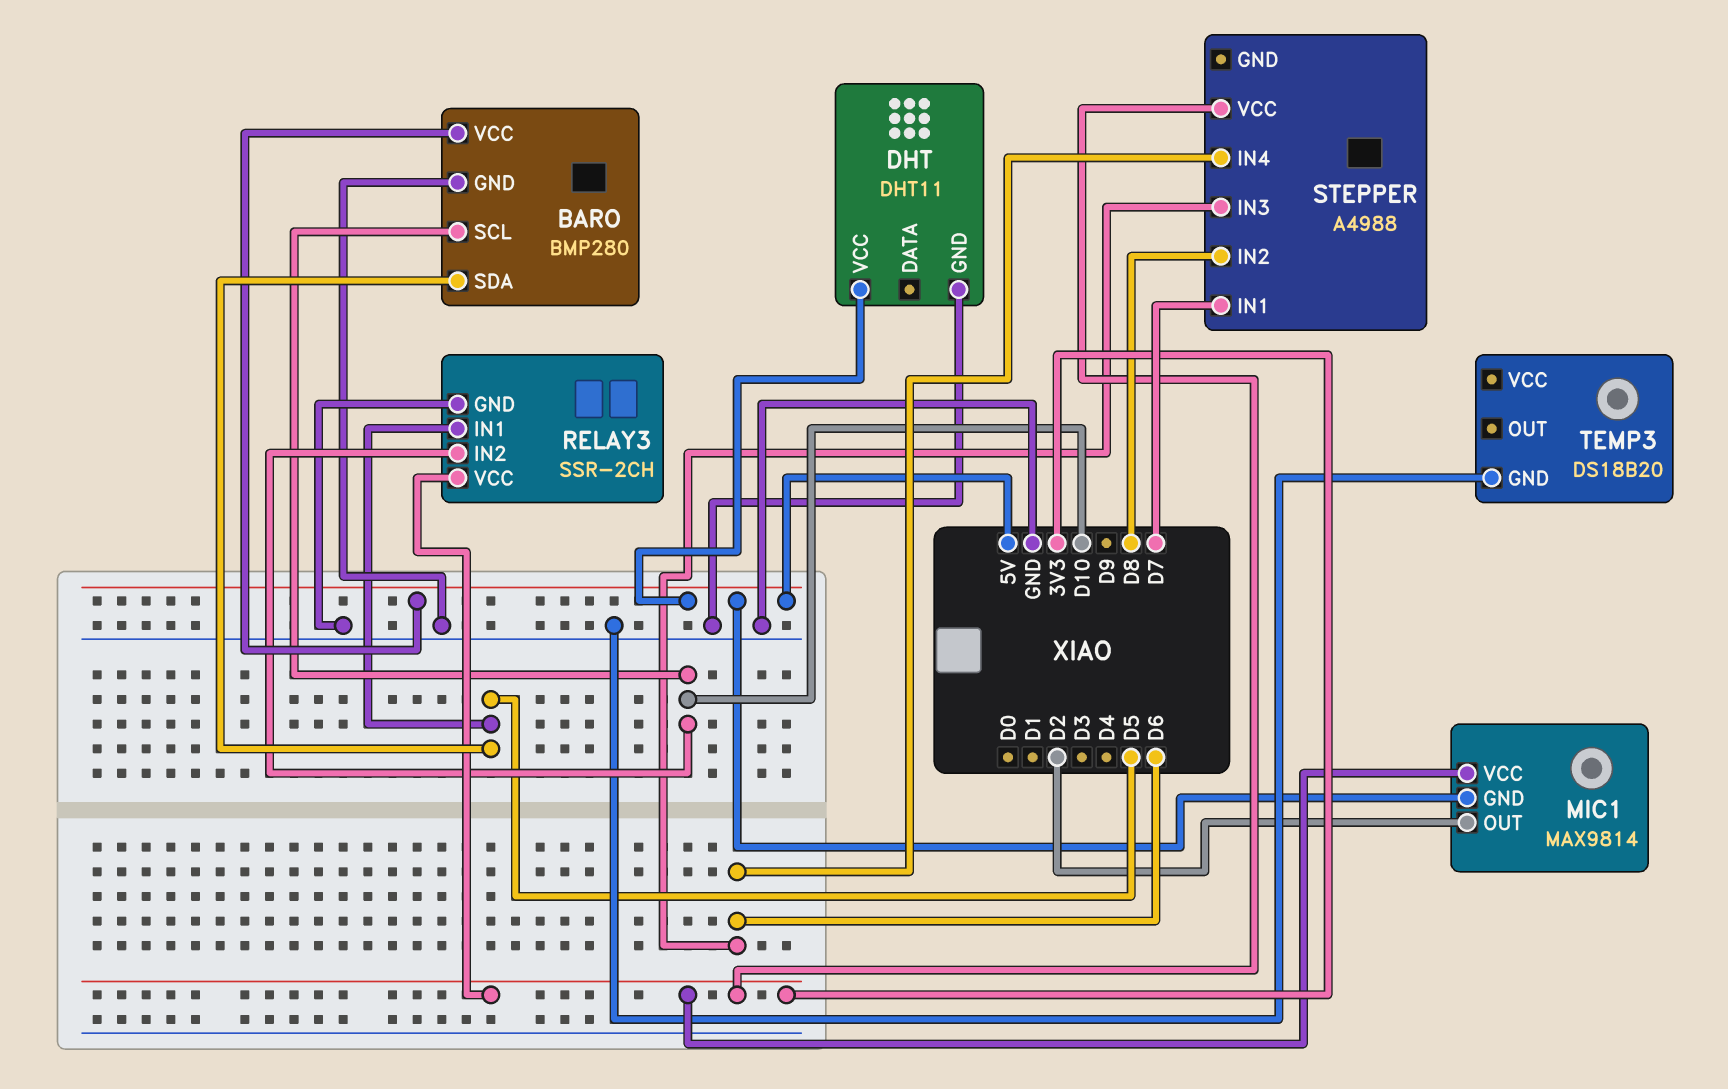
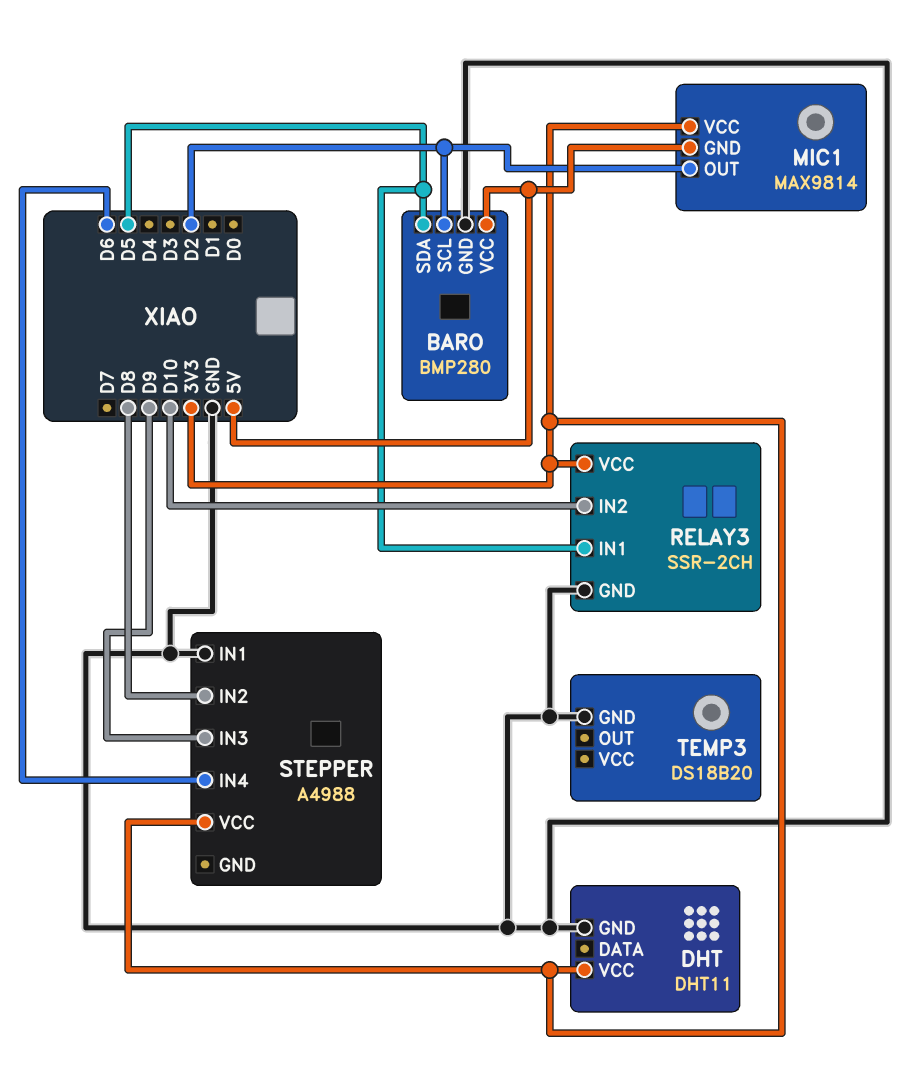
BARO pin SCL: D10 -> D2
DHT pin VCC: 5V -> 3V3
STEPPER pin IN1: D7 -> GND
STEPPER pin IN3: D6 -> D9

